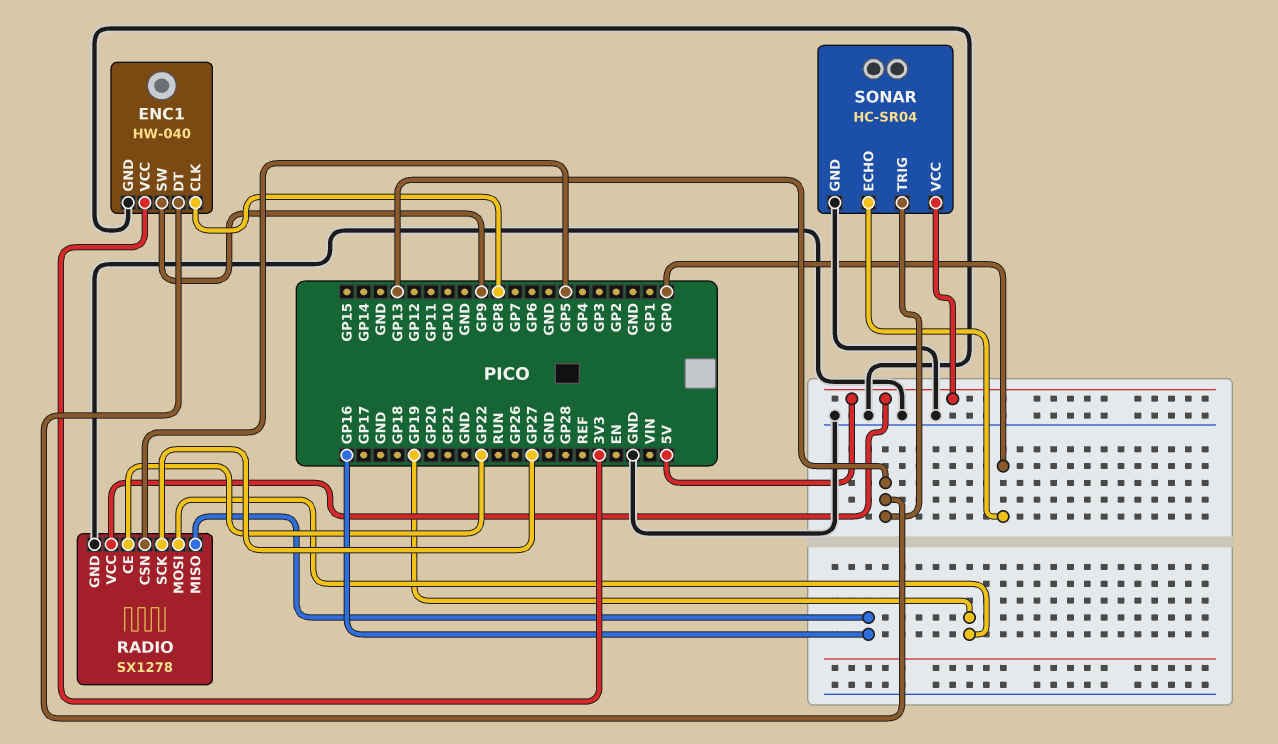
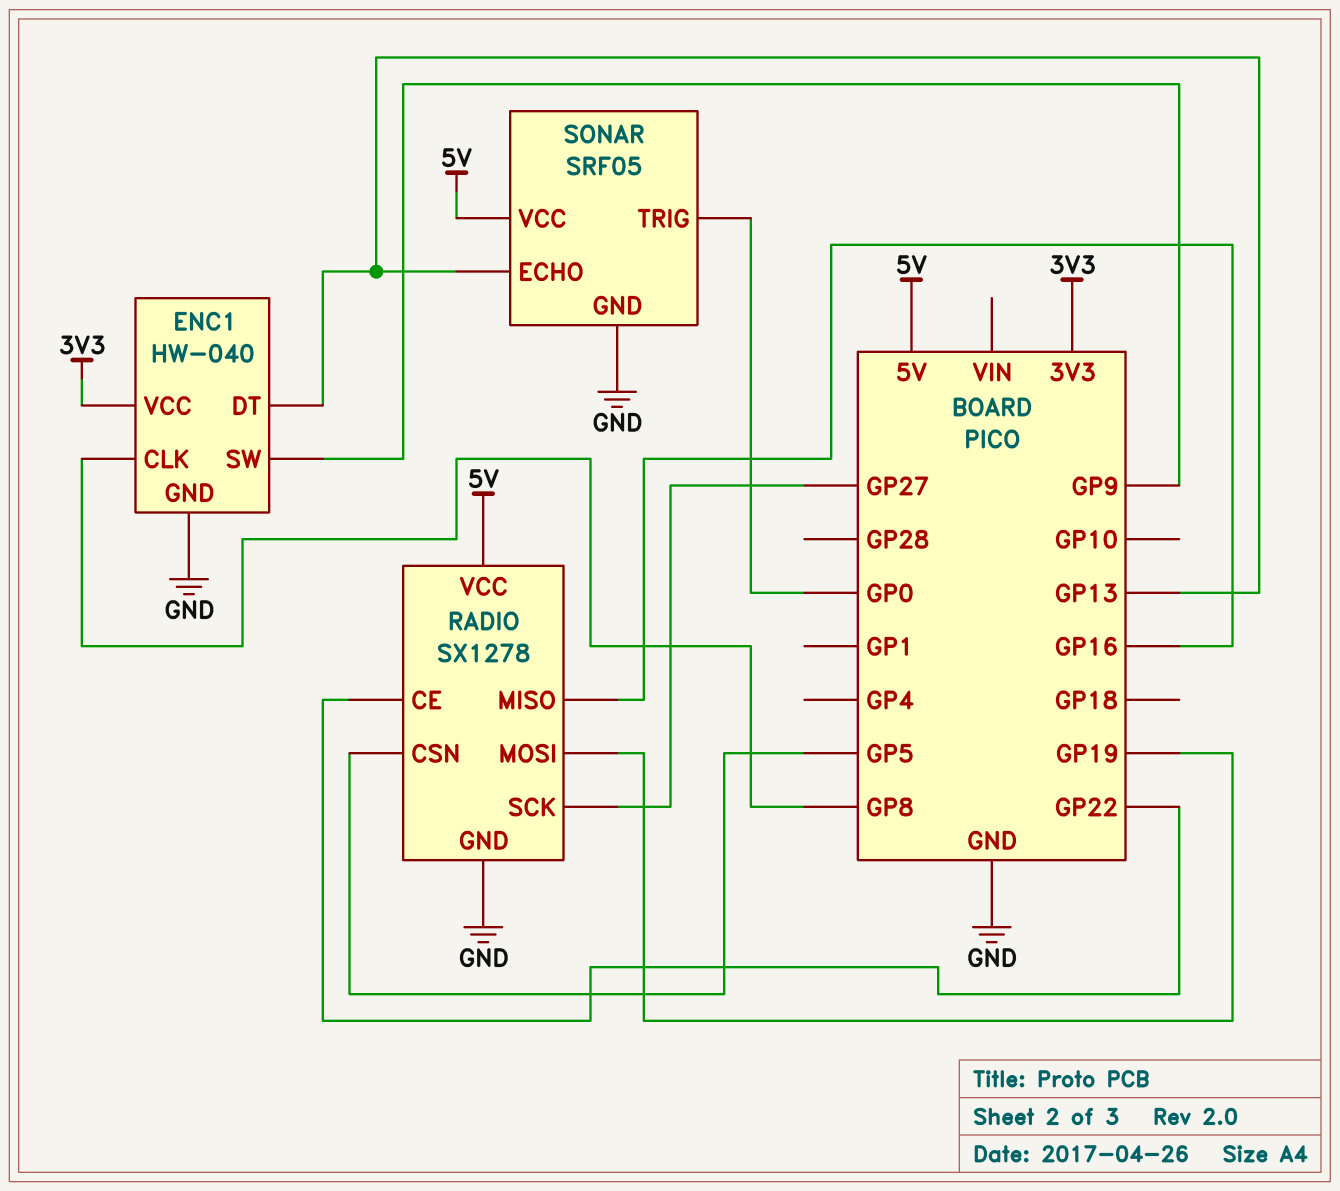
SONAR: HC-SR04 -> SRF05
SONAR pin ECHO: GP0 -> GP13
SONAR pin TRIG: GP13 -> GP0

